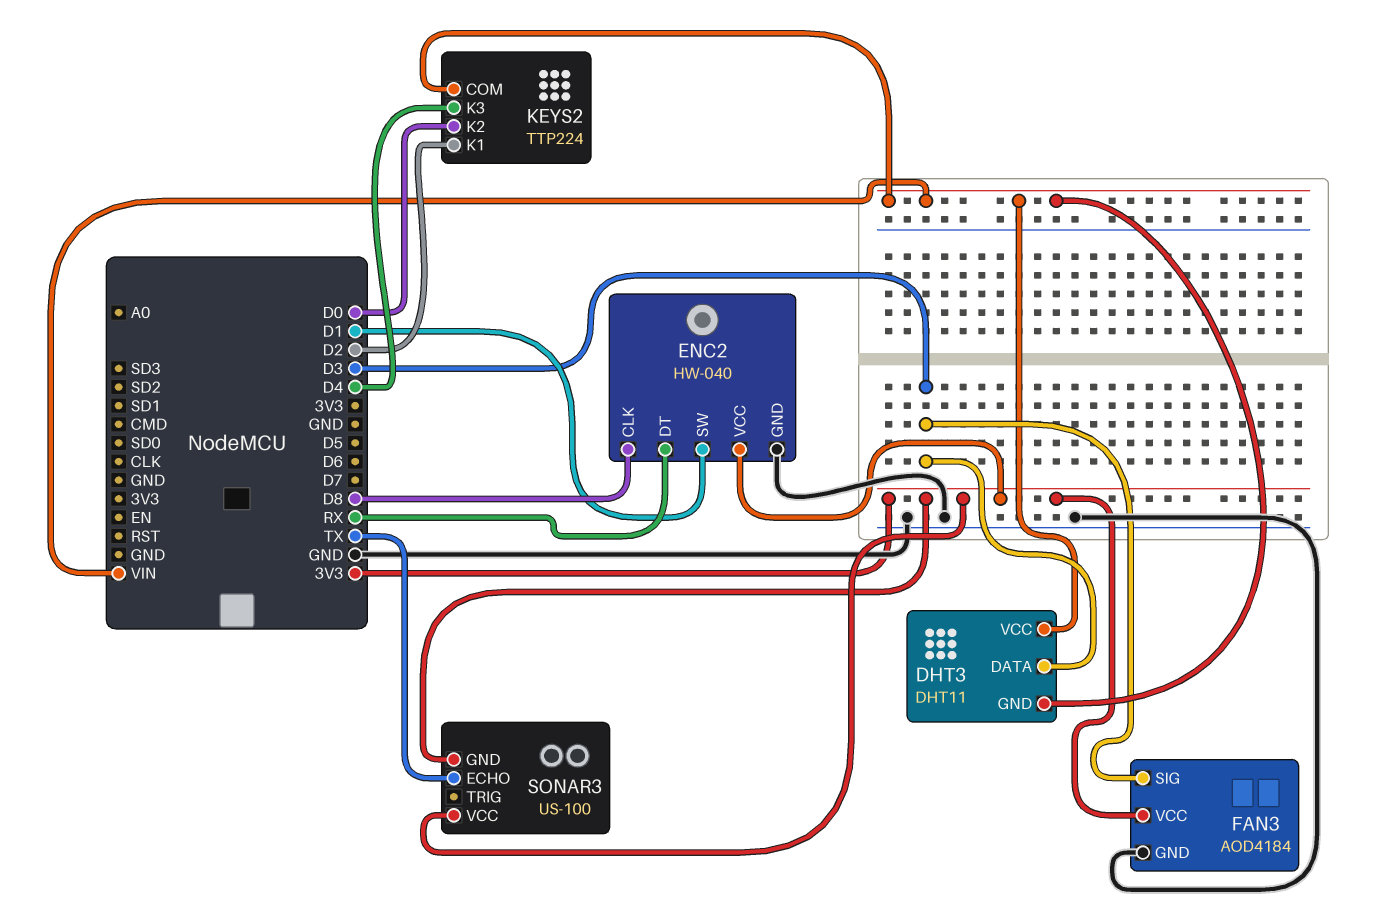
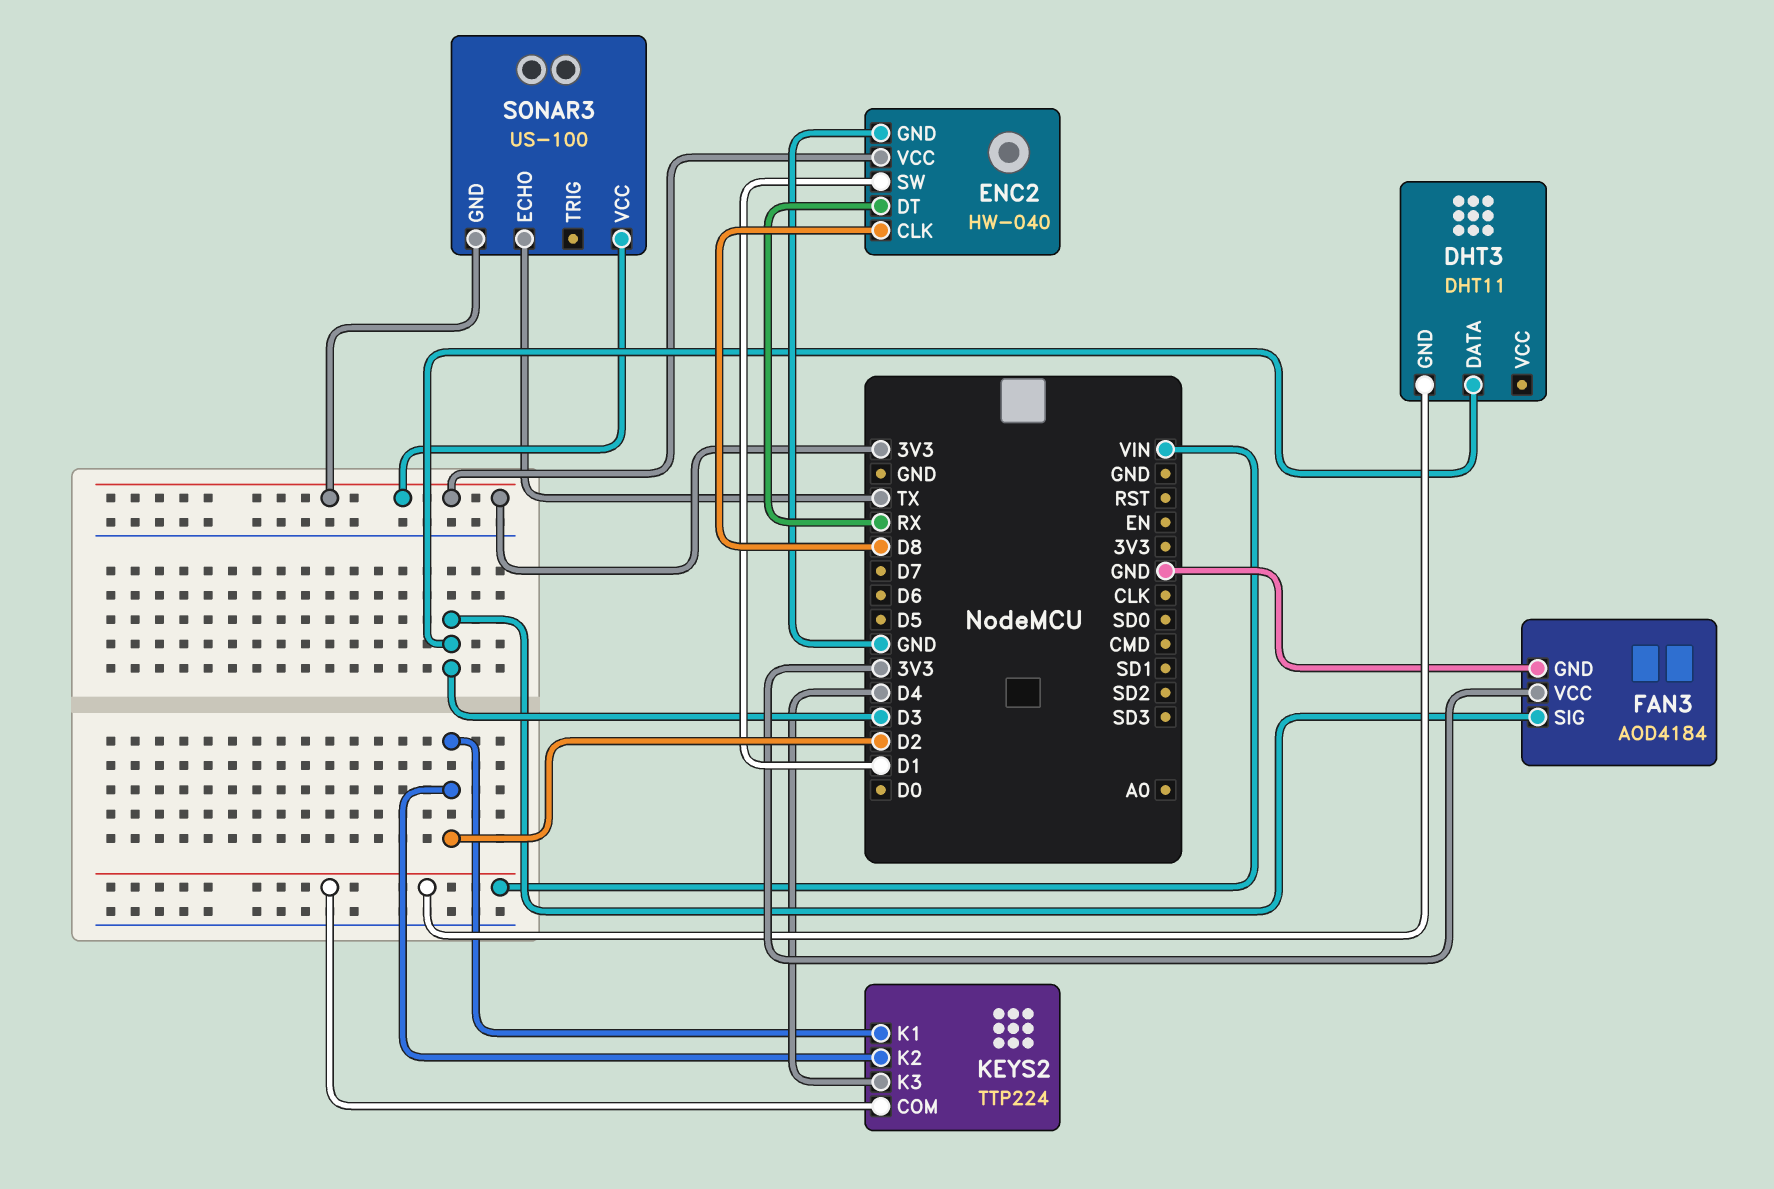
DHT3 pin VCC: VIN -> none
KEYS2 pin K2: D0 -> D2

